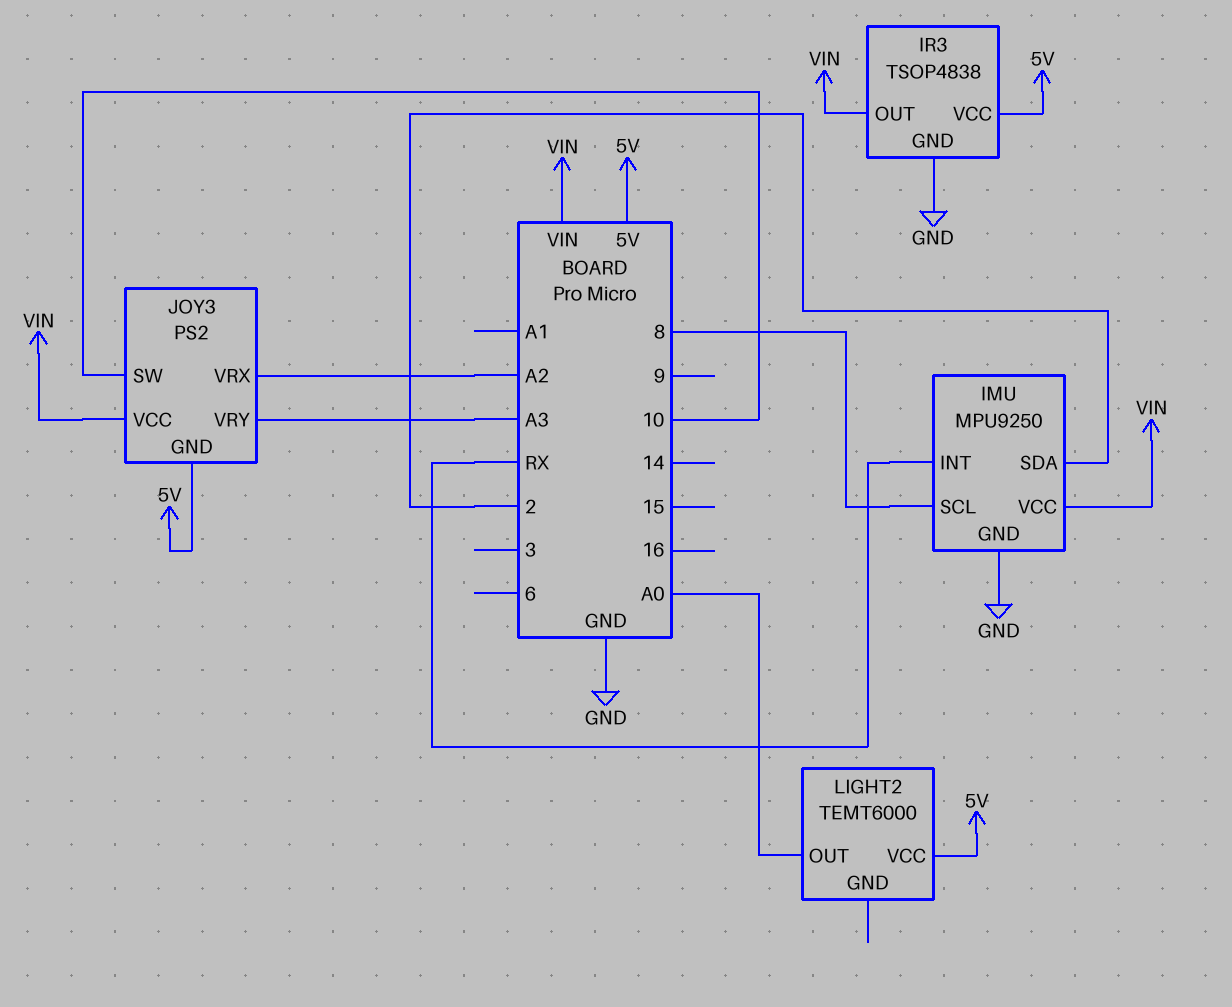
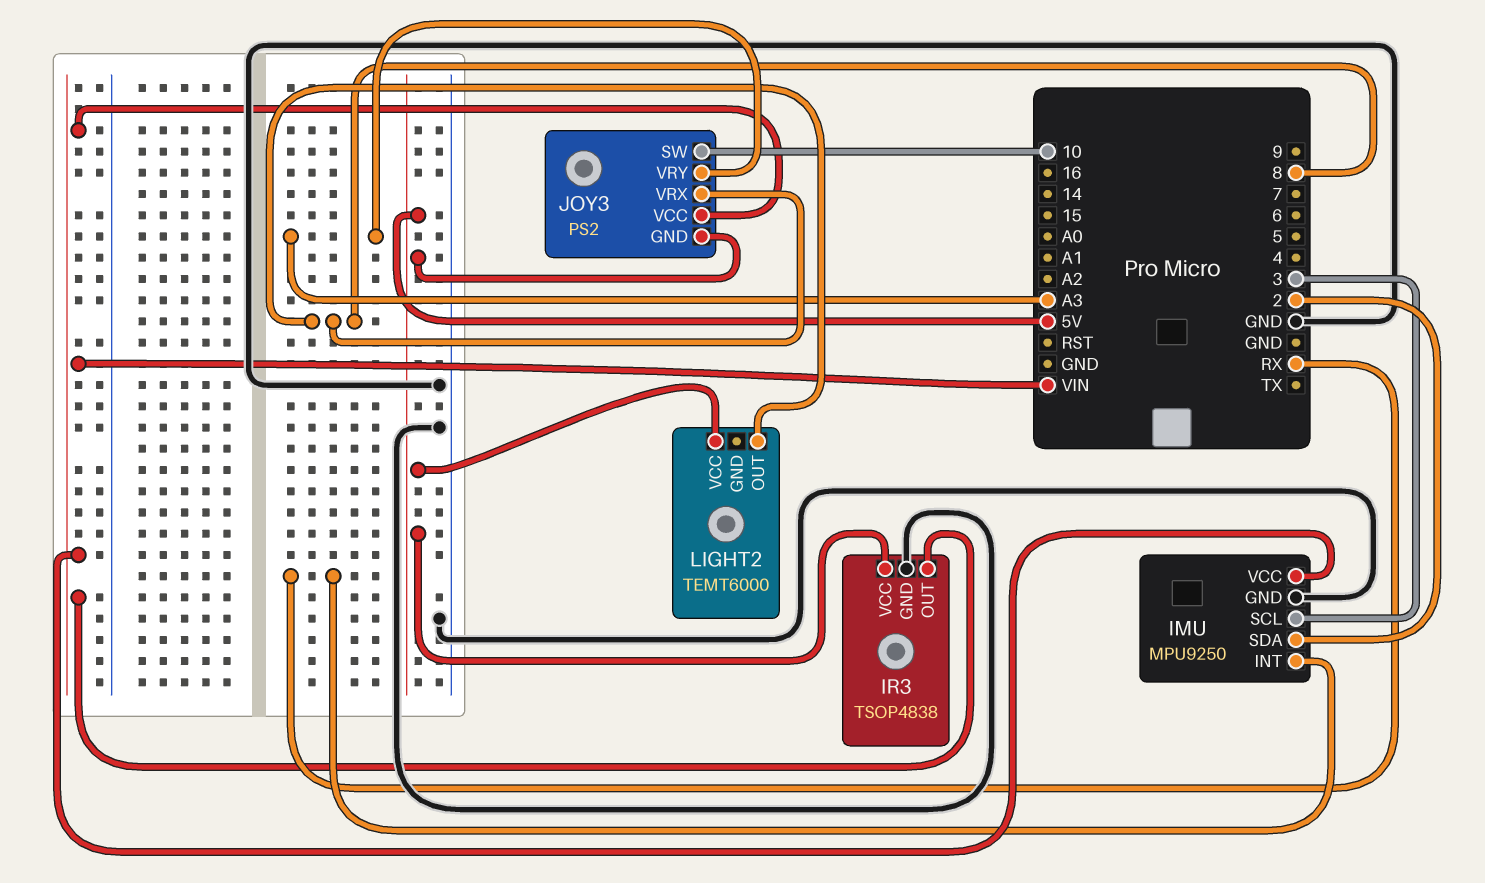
IMU pin SCL: 8 -> 3
JOY3 pin VRX: A2 -> 8
LIGHT2 pin OUT: A0 -> 8

